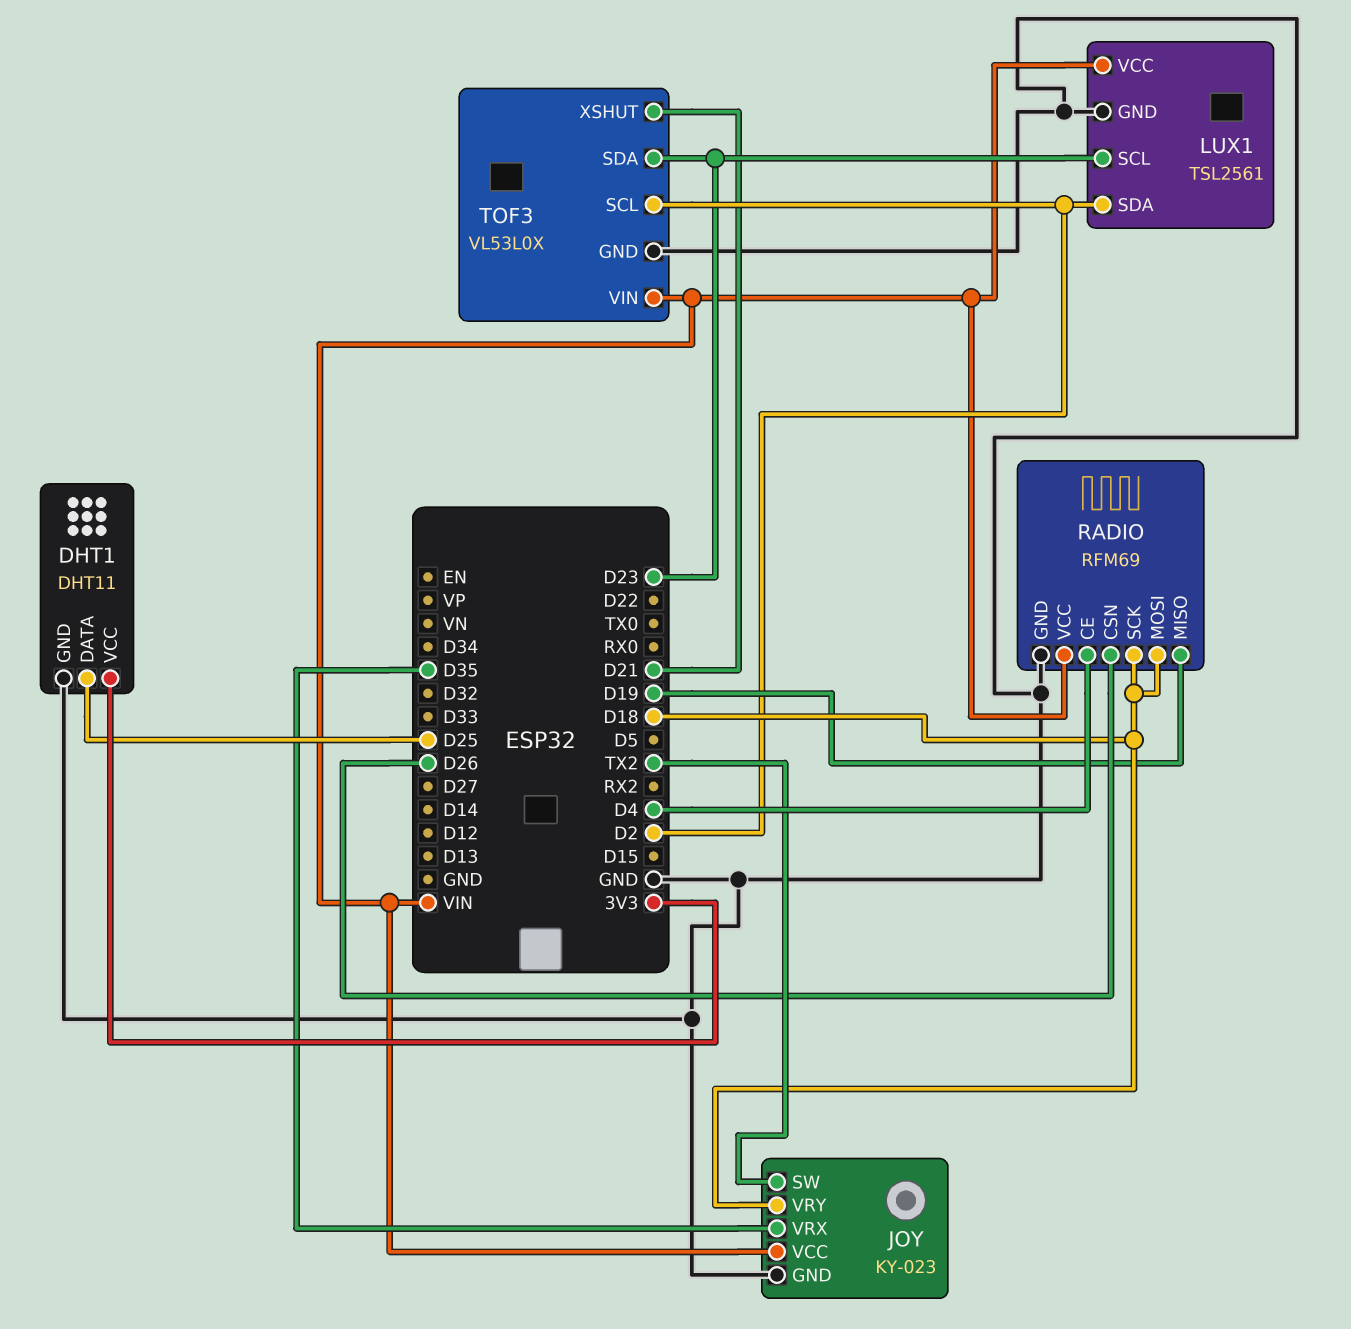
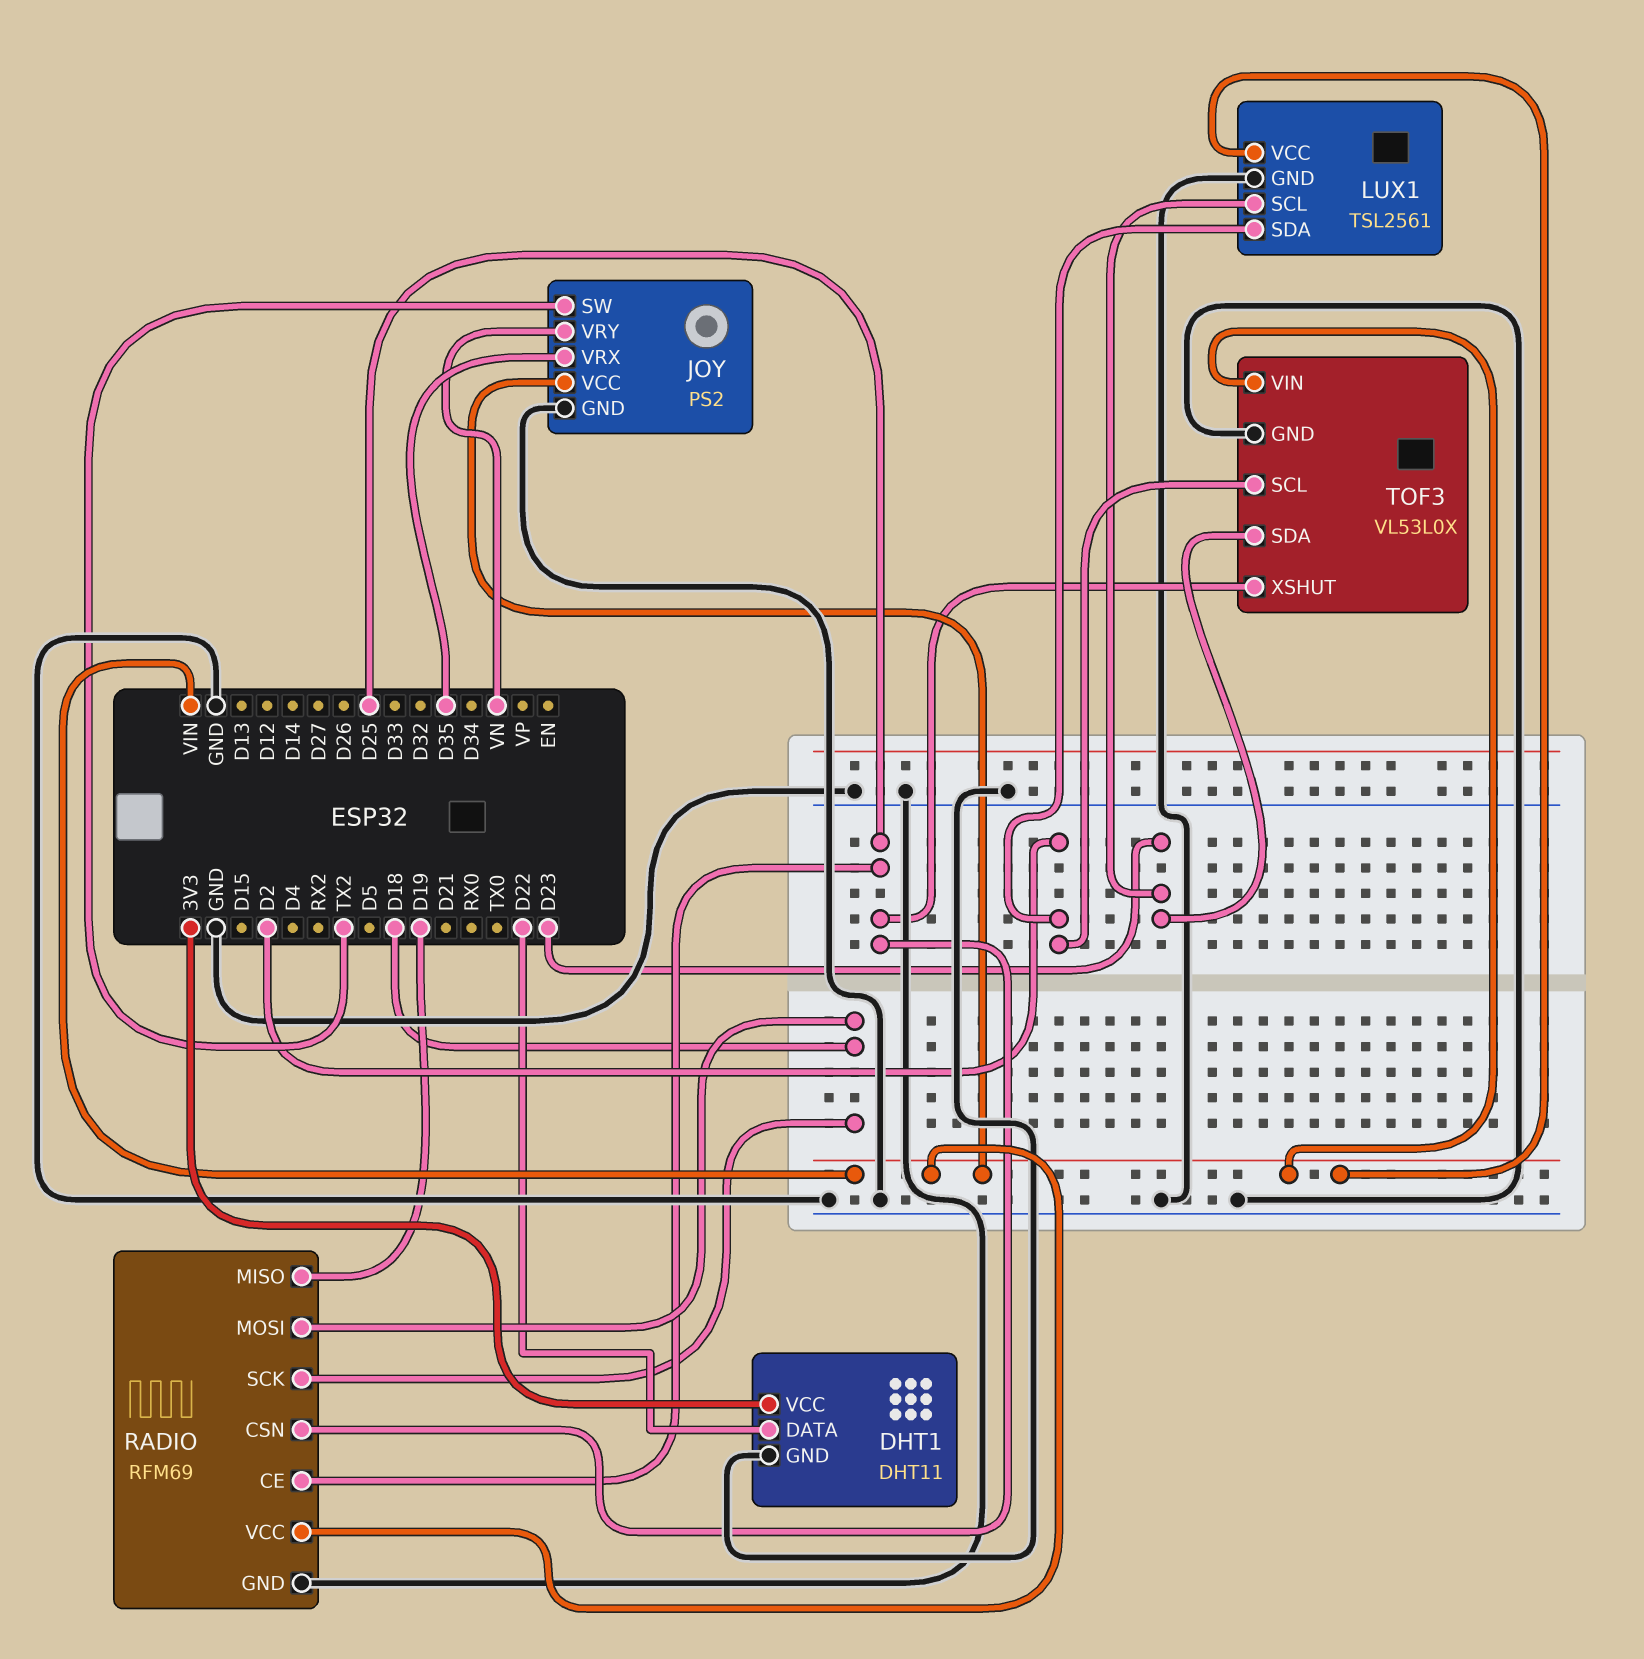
DHT1 pin DATA: D25 -> D22
JOY: KY-023 -> PS2
JOY pin VRY: D18 -> VN
RADIO pin CE: D4 -> D25
RADIO pin CSN: D26 -> D25
TOF3 pin XSHUT: D21 -> D25

